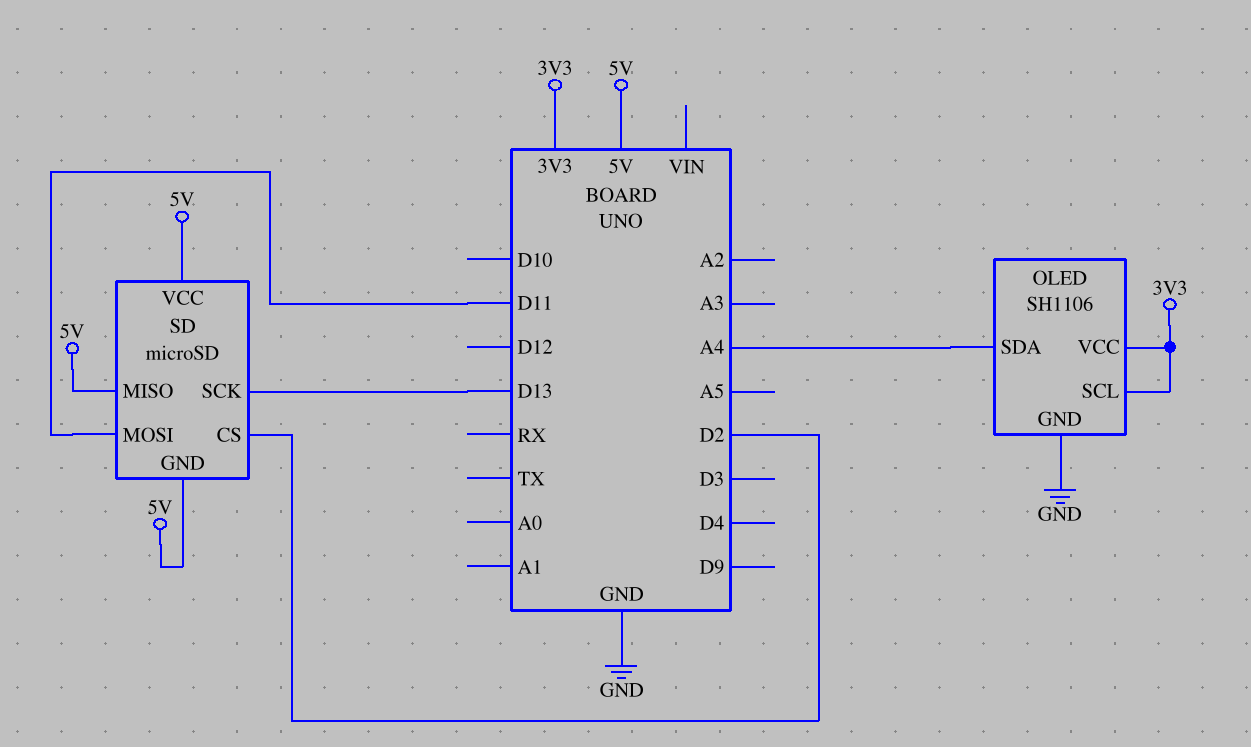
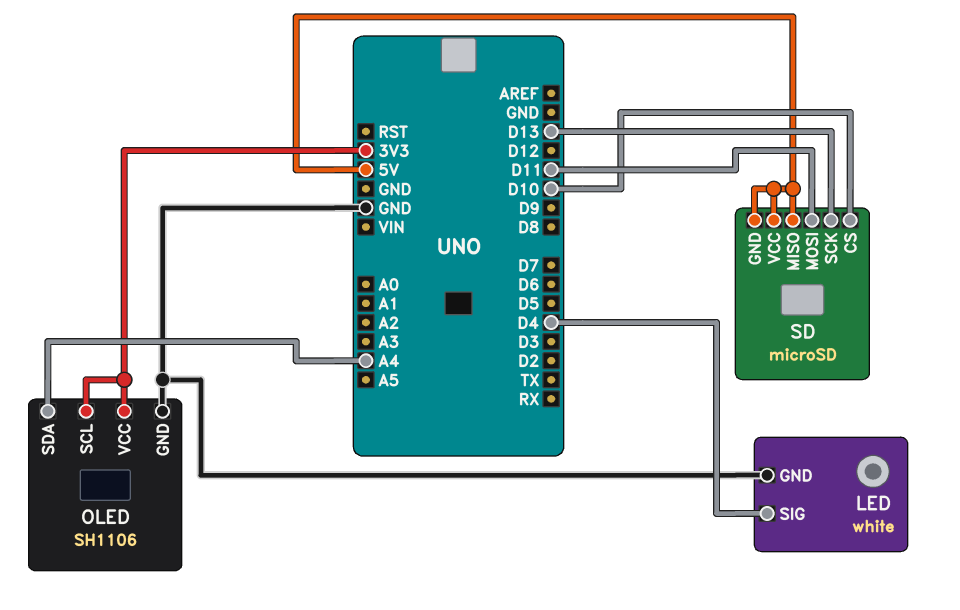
LED: none -> white
LED pin GND: none -> GND
LED pin SIG: none -> D4
SD pin CS: D2 -> D10

